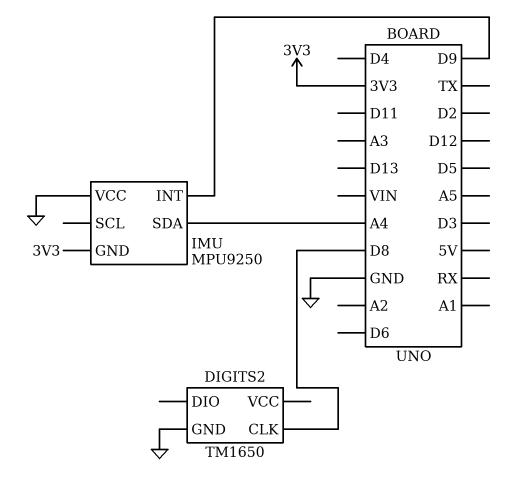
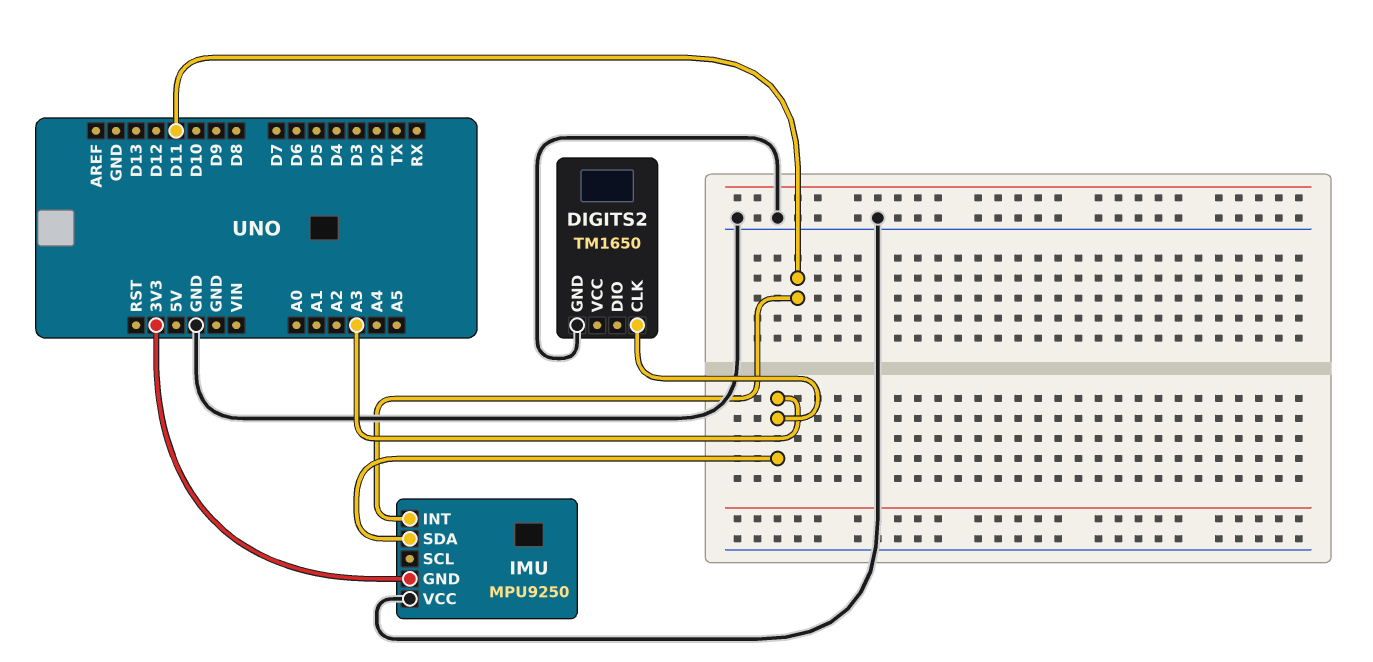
DIGITS2 pin CLK: D8 -> A3
IMU pin INT: D9 -> D11
IMU pin SDA: A4 -> A3

